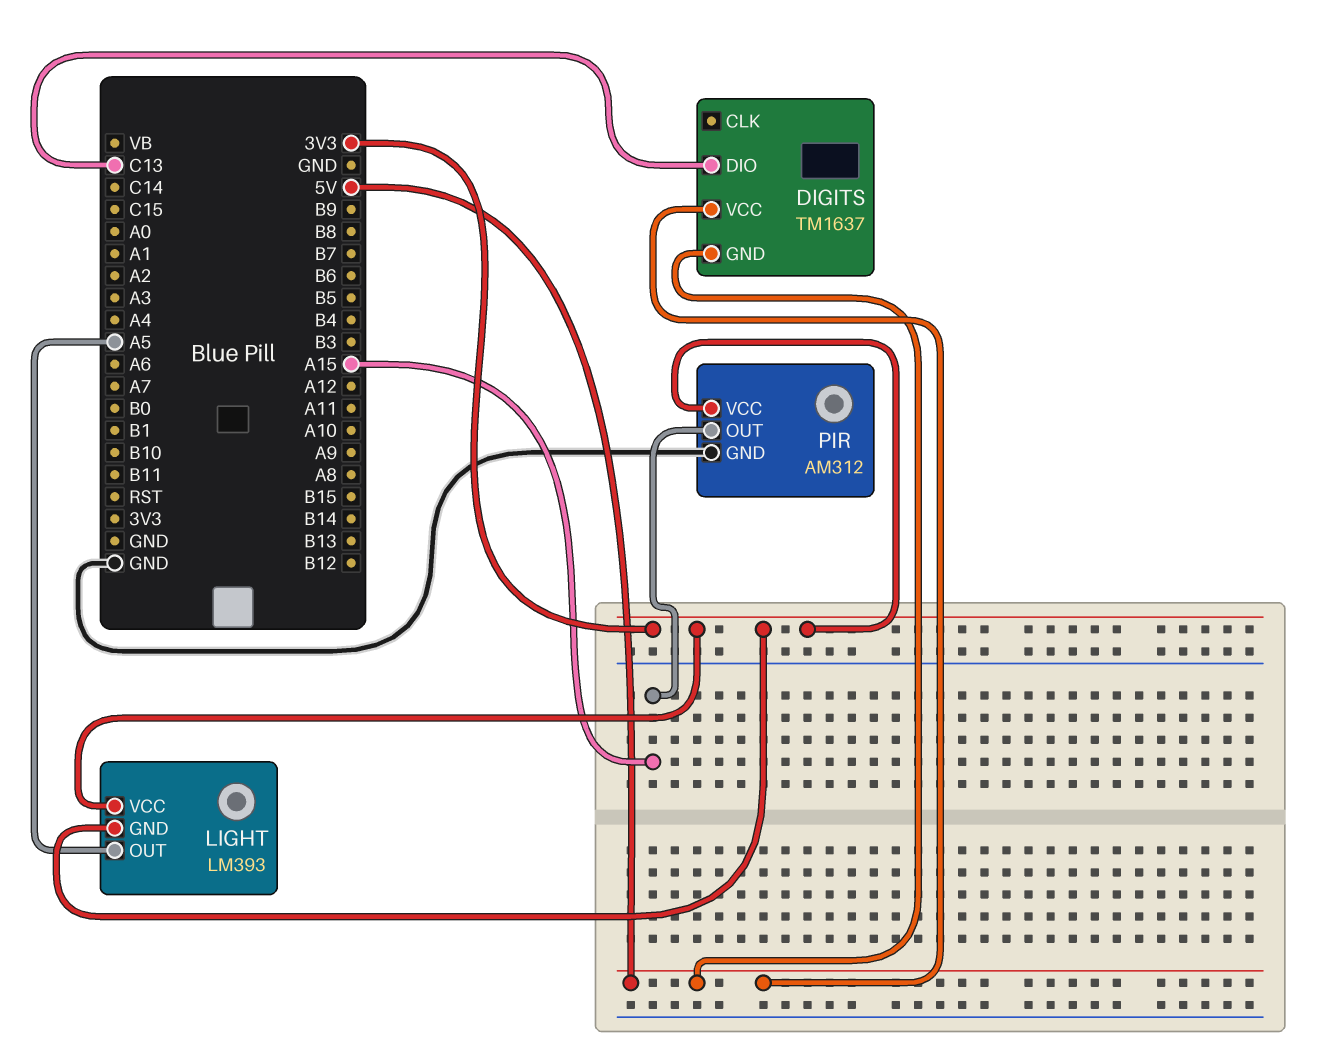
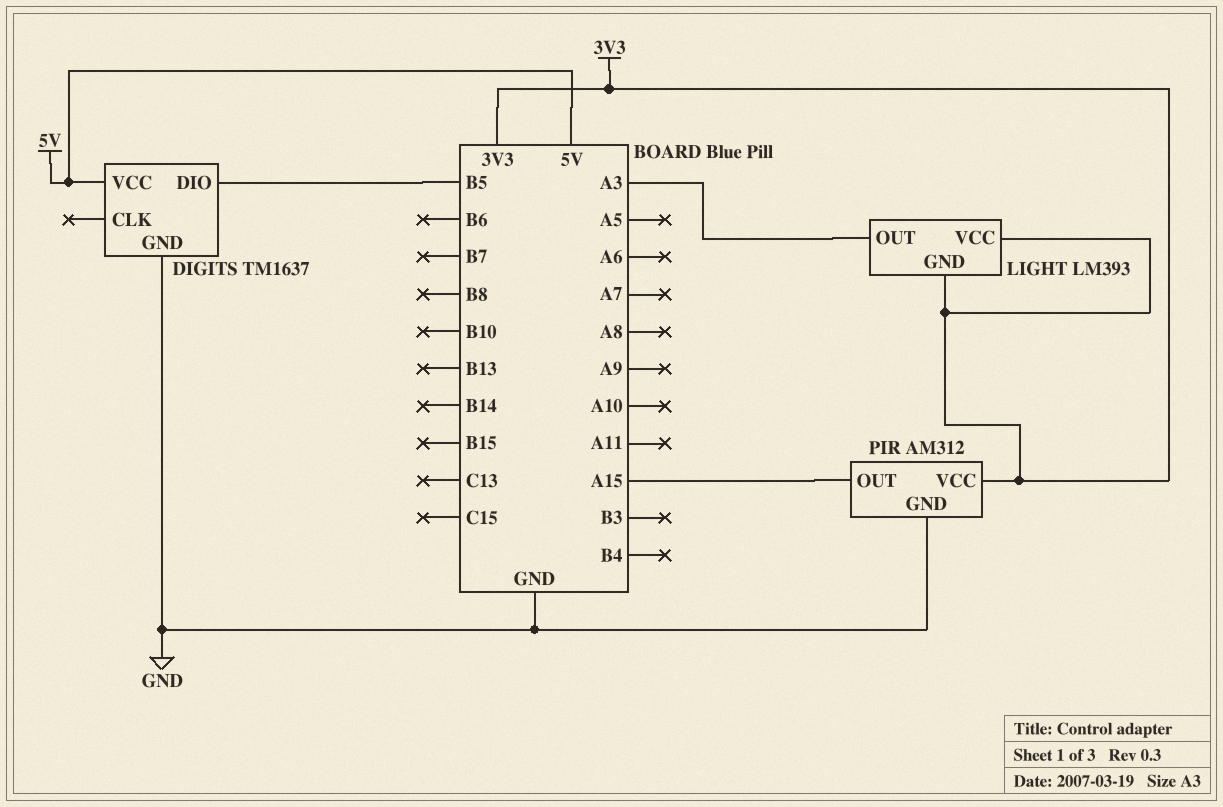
DIGITS pin DIO: C13 -> B5
DIGITS pin GND: 5V -> GND
LIGHT pin OUT: A5 -> A3

